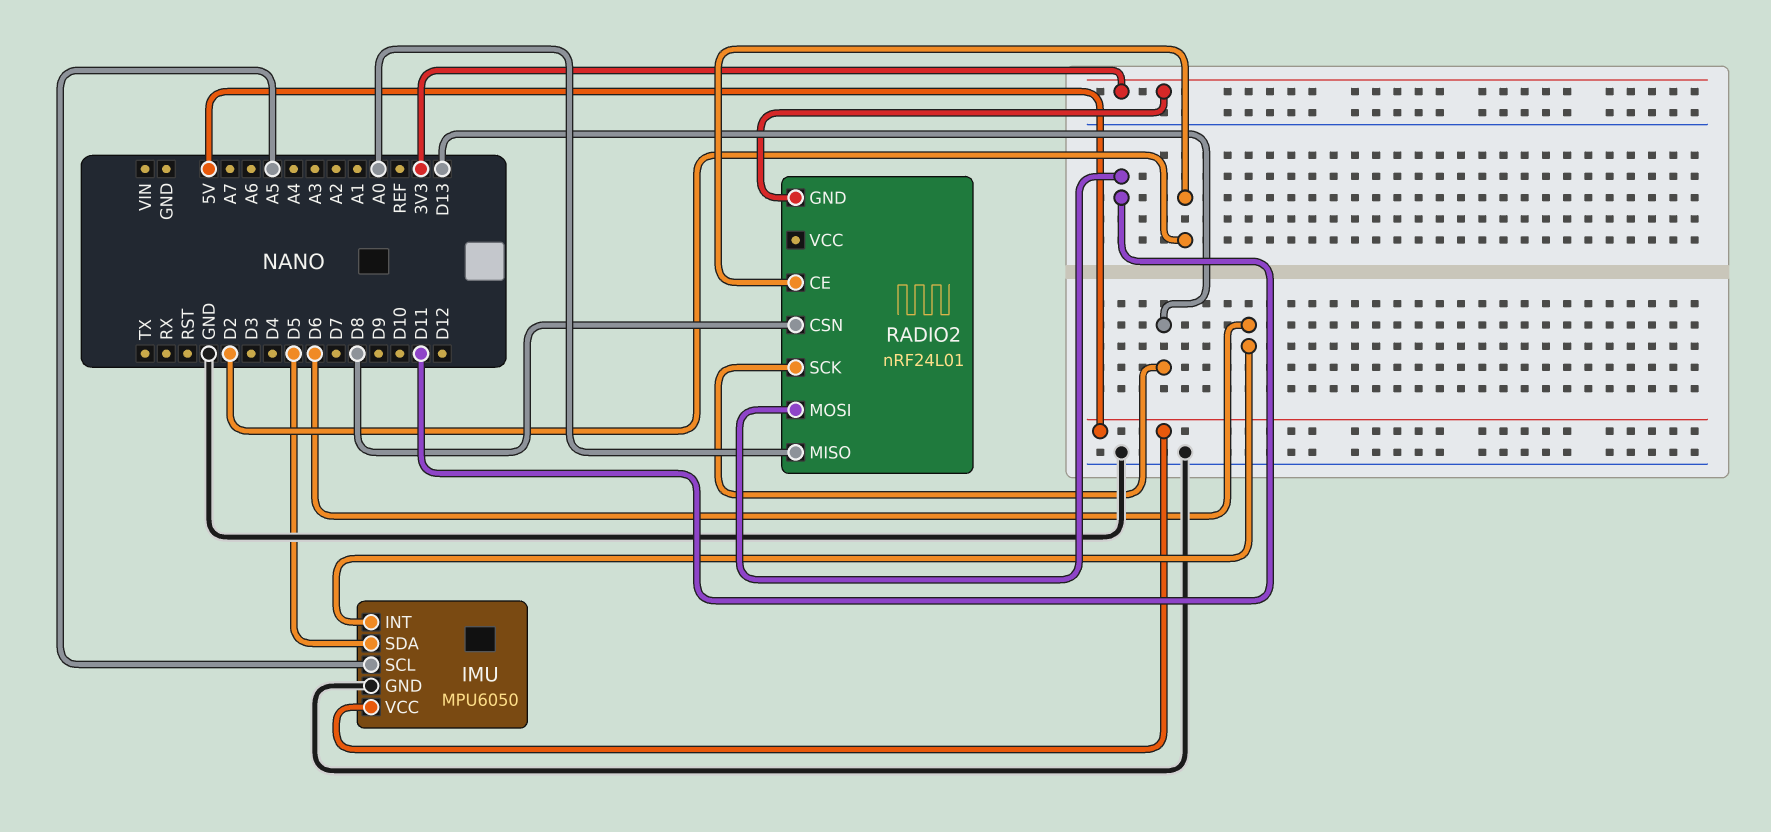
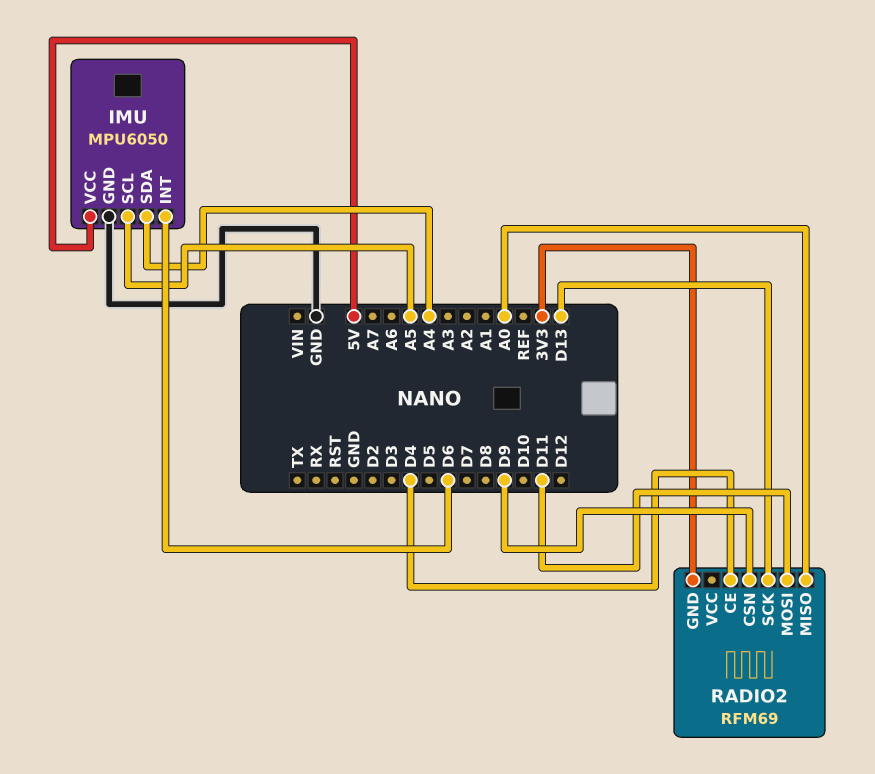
IMU pin SDA: D5 -> A4
RADIO2: nRF24L01 -> RFM69
RADIO2 pin CE: D2 -> D4
RADIO2 pin CSN: D8 -> D9

